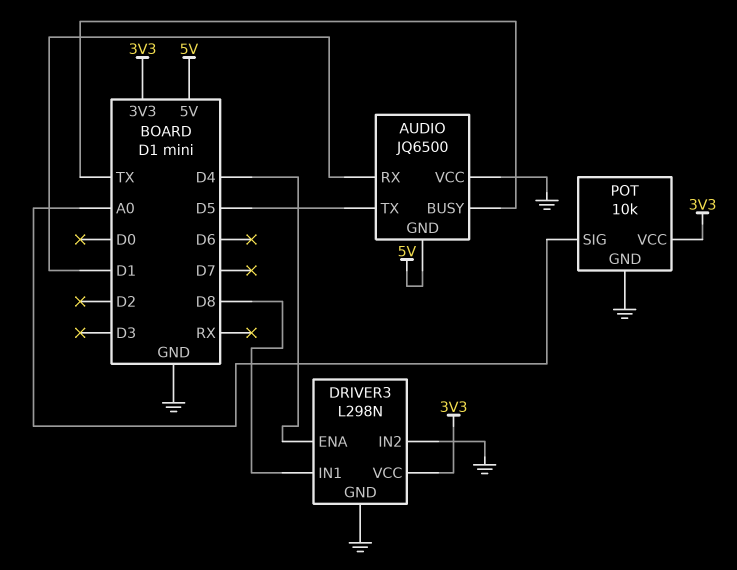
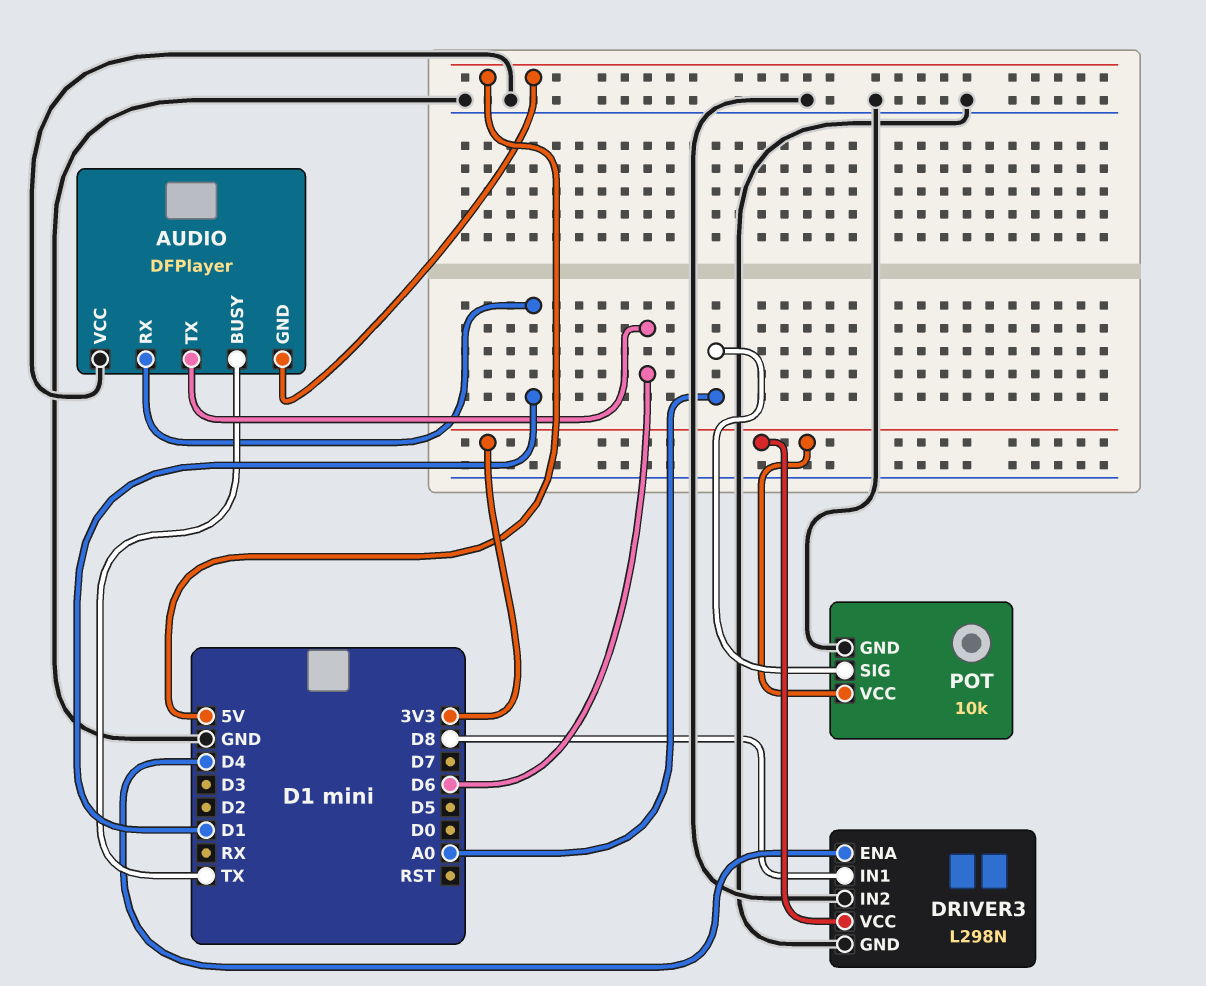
AUDIO: JQ6500 -> DFPlayer
AUDIO pin TX: D5 -> D6

